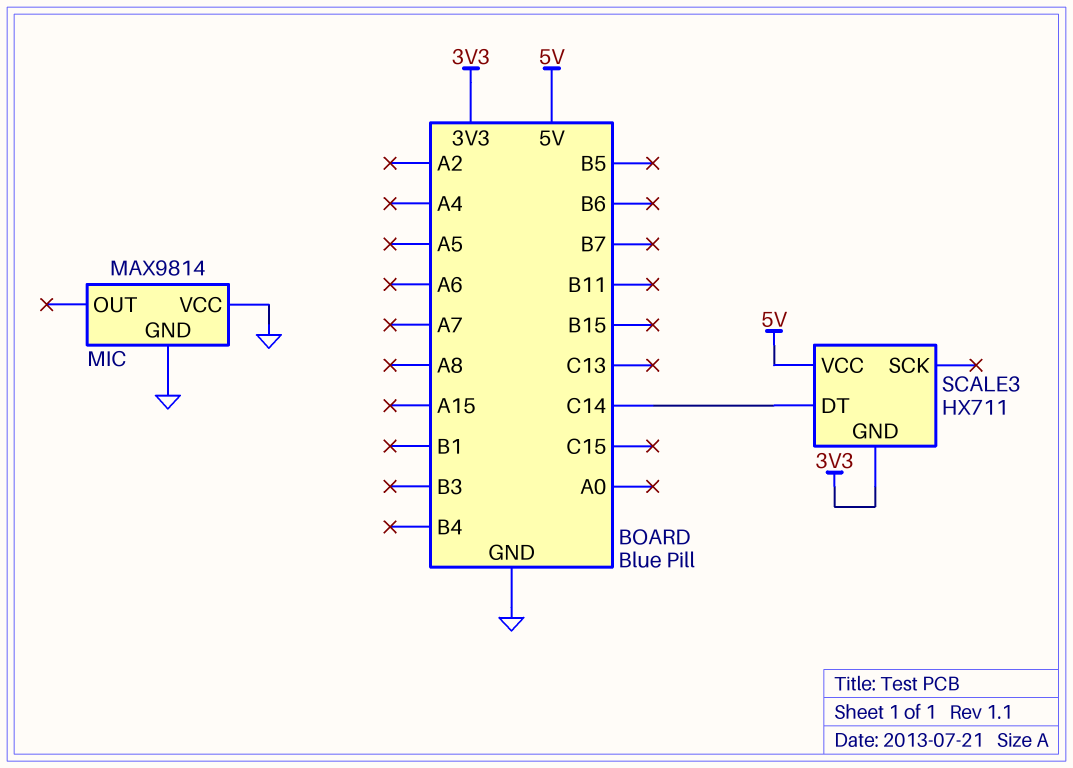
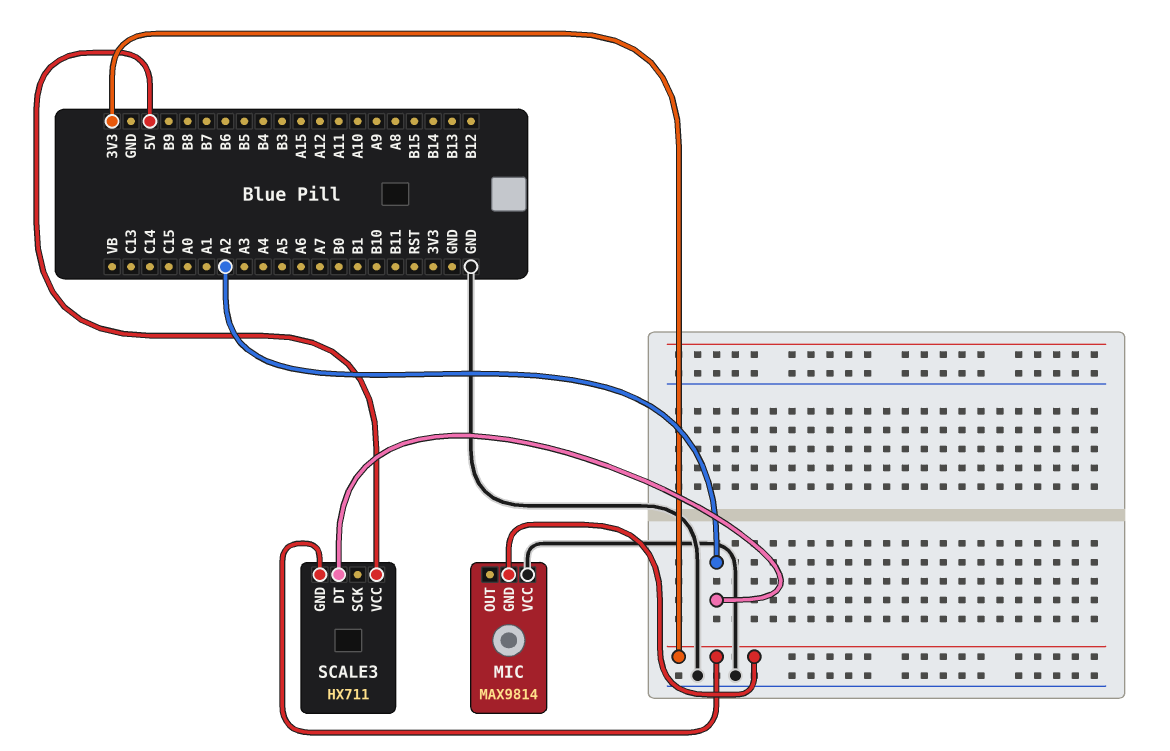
MIC pin GND: GND -> 3V3
SCALE3 pin DT: C14 -> A2

